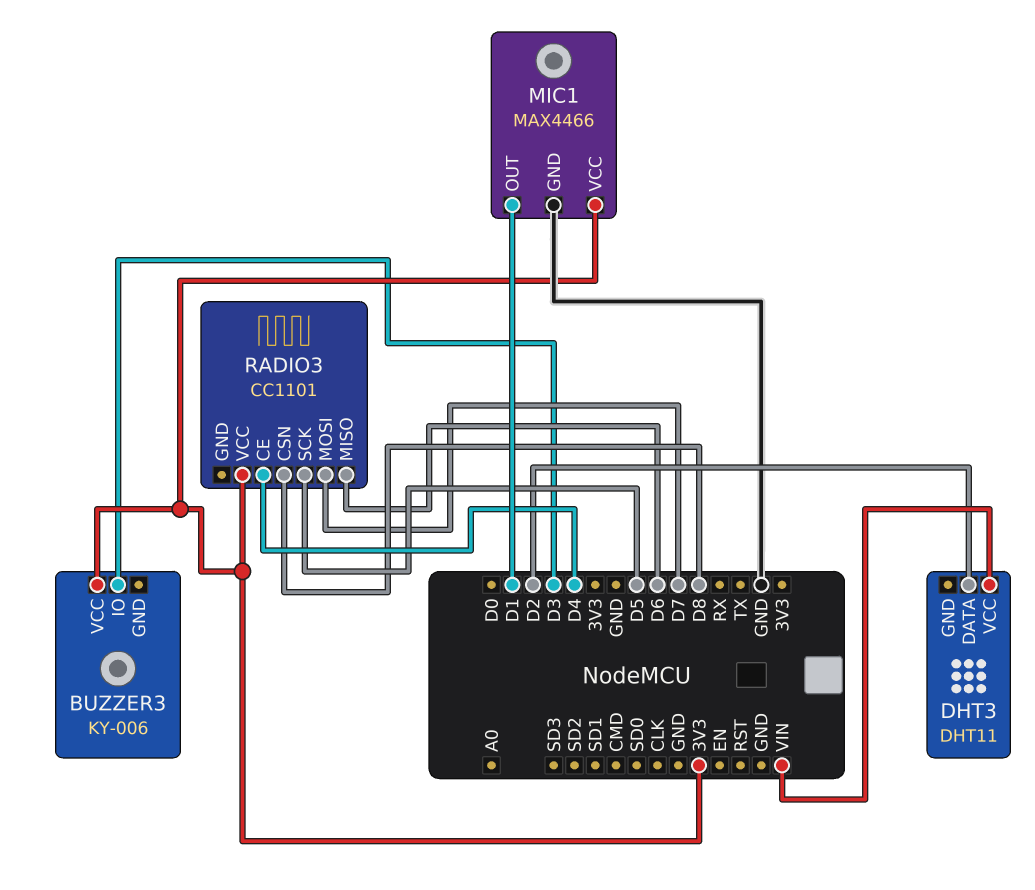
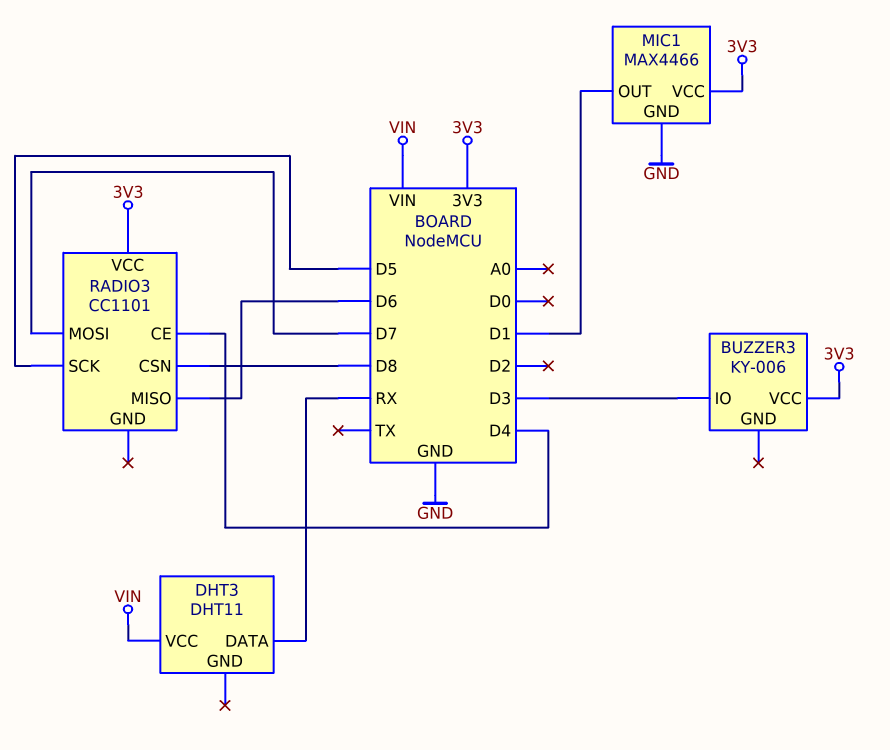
DHT3 pin DATA: D2 -> RX

